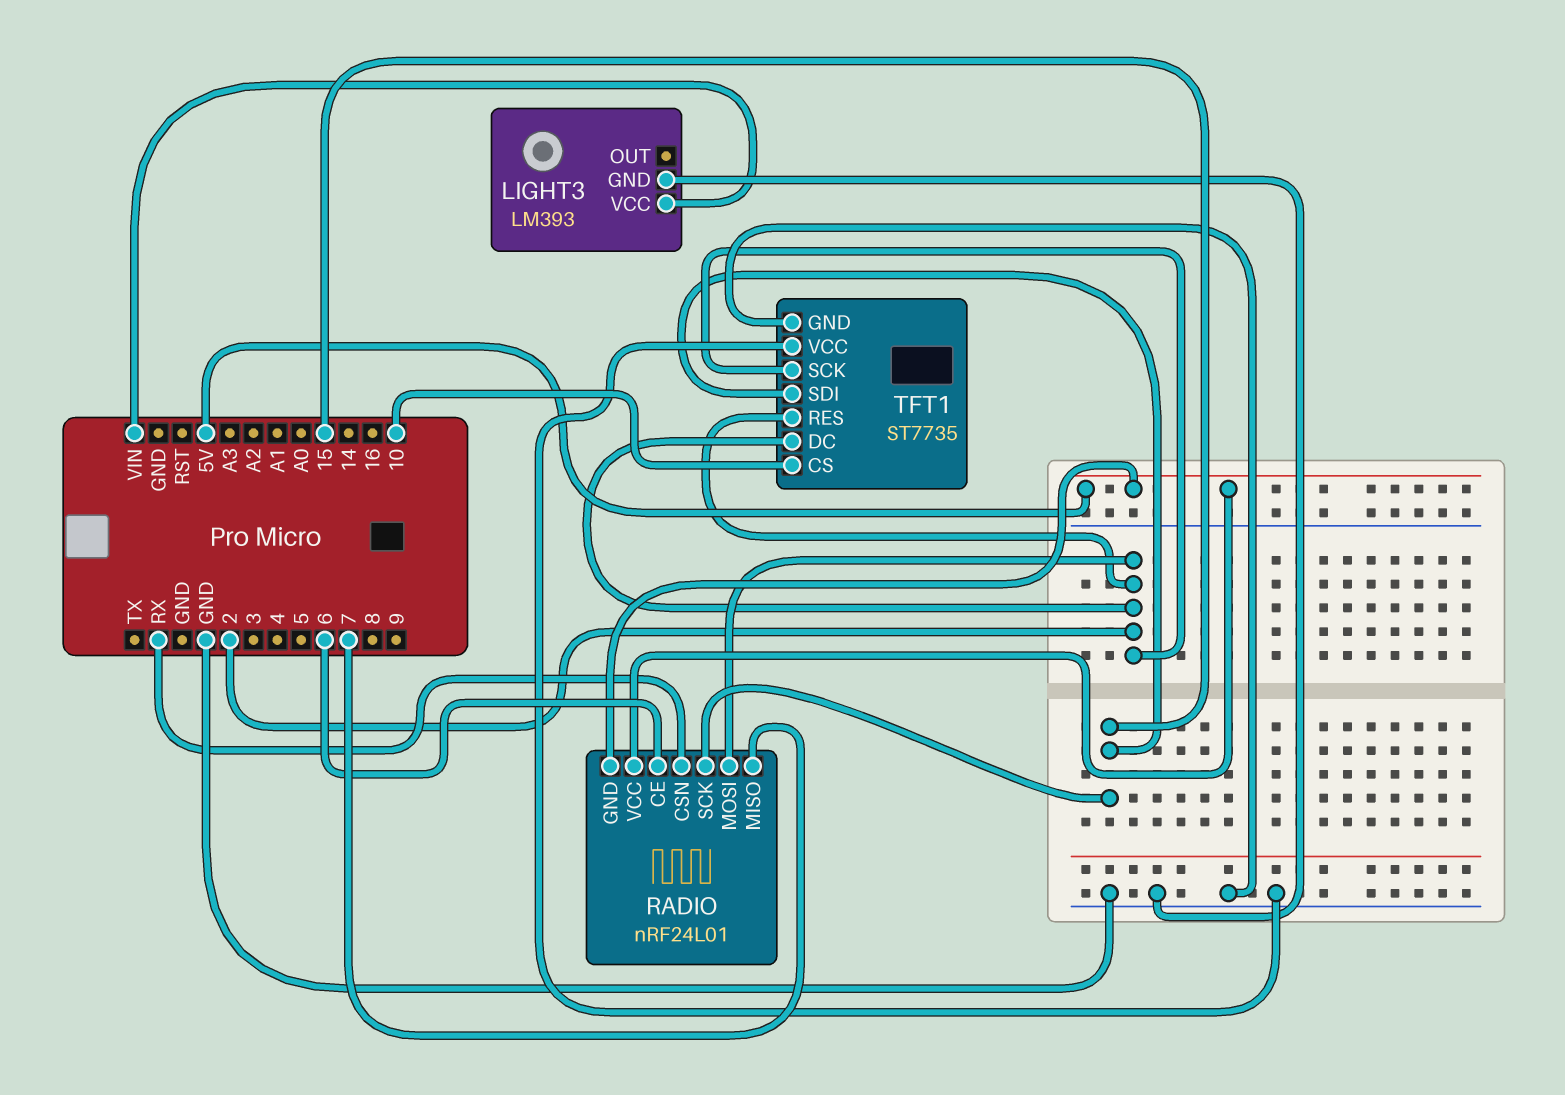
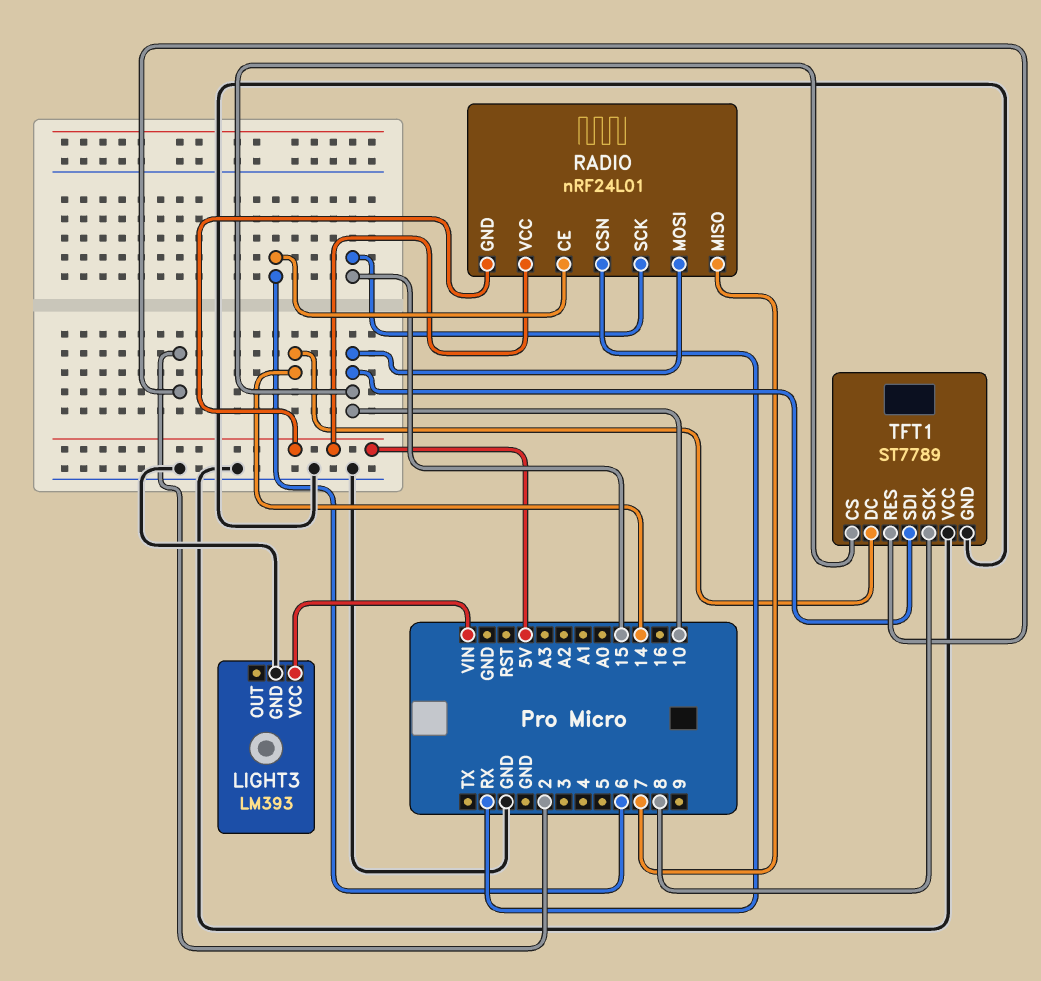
RADIO pin MOSI: 2 -> 10
TFT1: ST7735 -> ST7789
TFT1 pin DC: 2 -> 14
TFT1 pin SCK: 2 -> 8
TFT1 pin SDI: 15 -> 10

